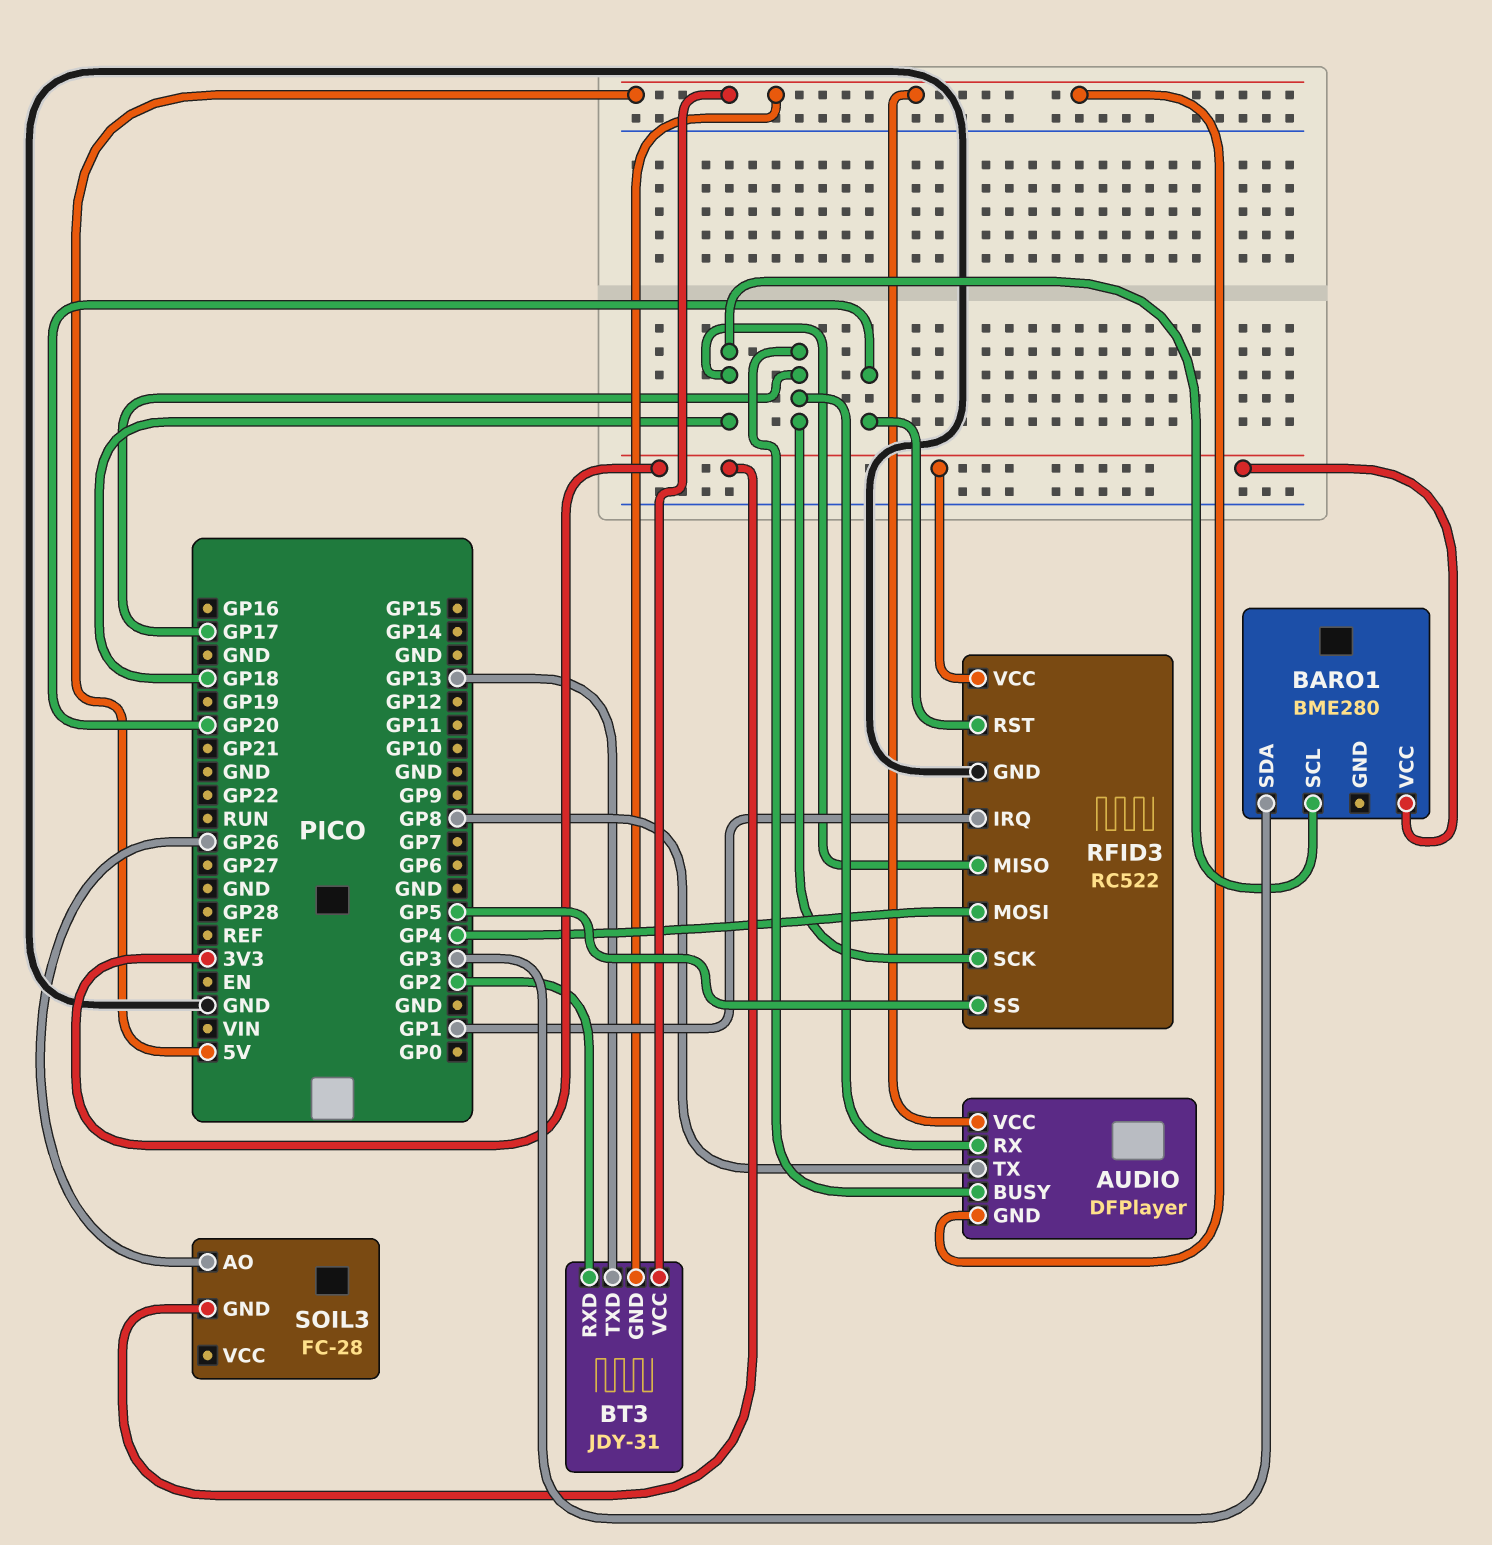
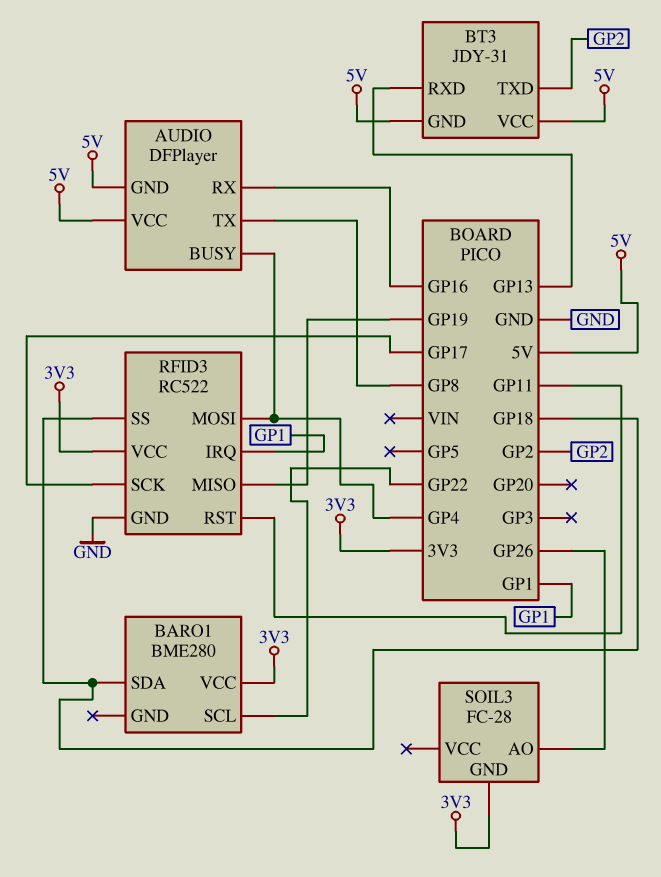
AUDIO pin BUSY: GP17 -> GP4
AUDIO pin RX: GP17 -> GP16
BARO1 pin SCL: GP18 -> GP22
BARO1 pin SDA: GP3 -> GP18
BT3 pin RXD: GP2 -> GP13
BT3 pin TXD: GP13 -> GP2
RFID3 pin MISO: GP18 -> GP19
RFID3 pin RST: GP20 -> GP11
RFID3 pin SS: GP5 -> GP18

